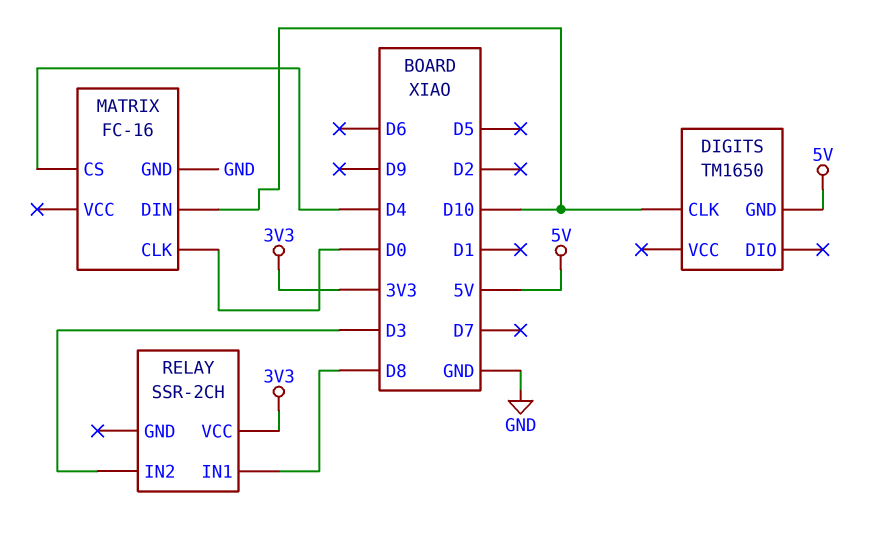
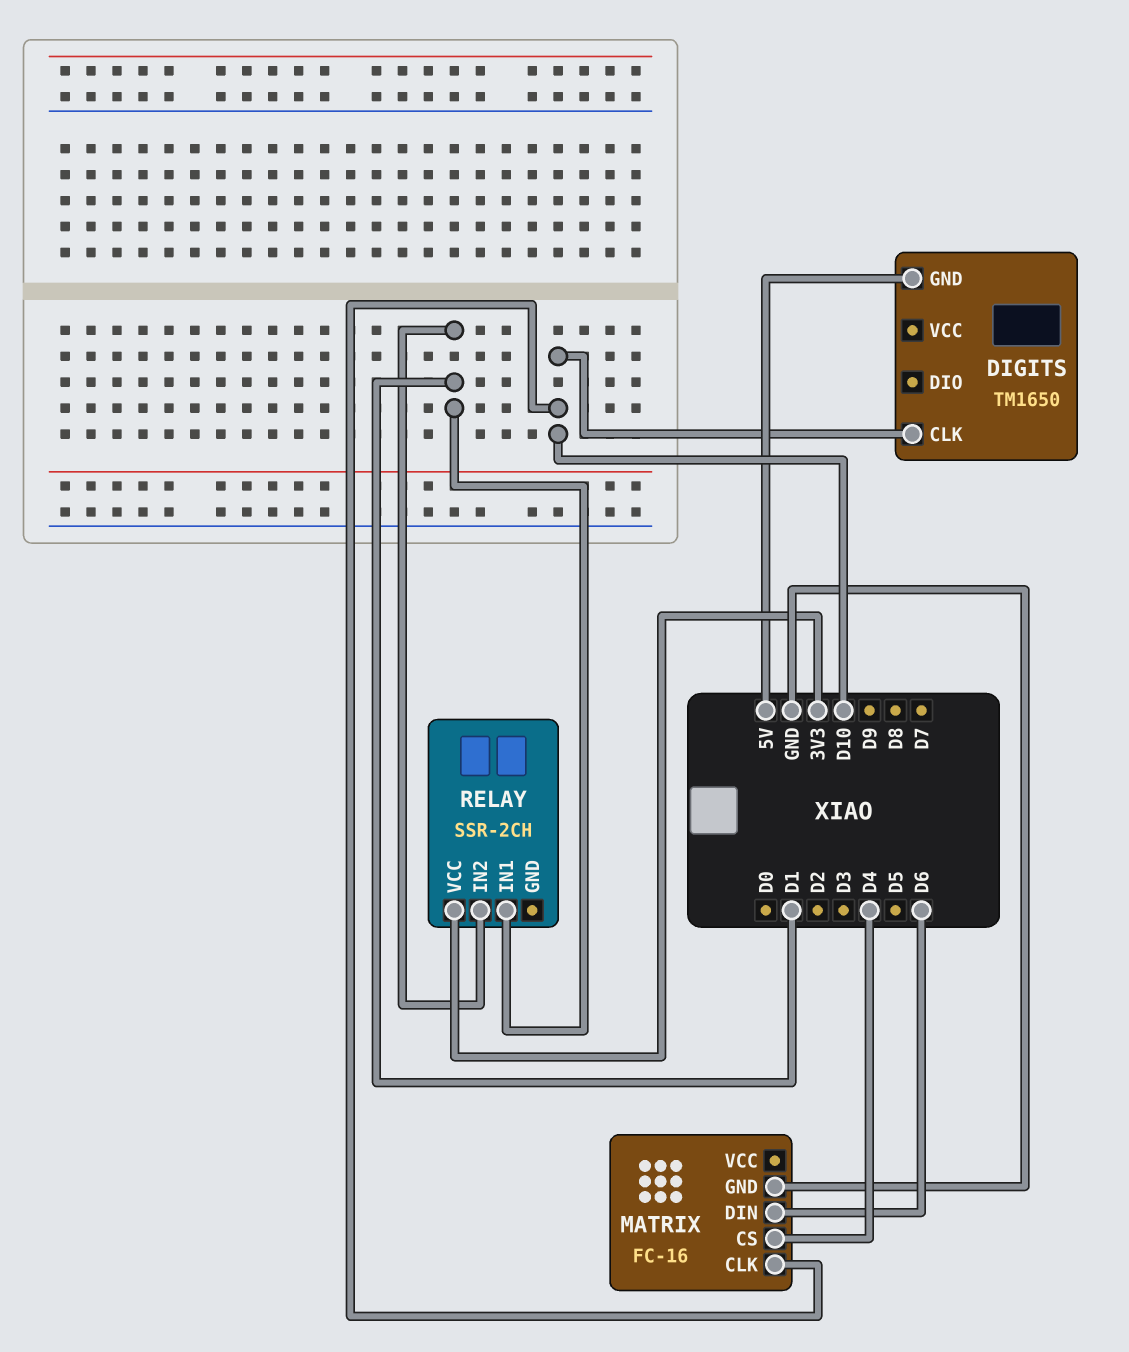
MATRIX pin CLK: D0 -> D10
MATRIX pin DIN: D10 -> D6
RELAY pin IN1: D8 -> D1
RELAY pin IN2: D3 -> D1

